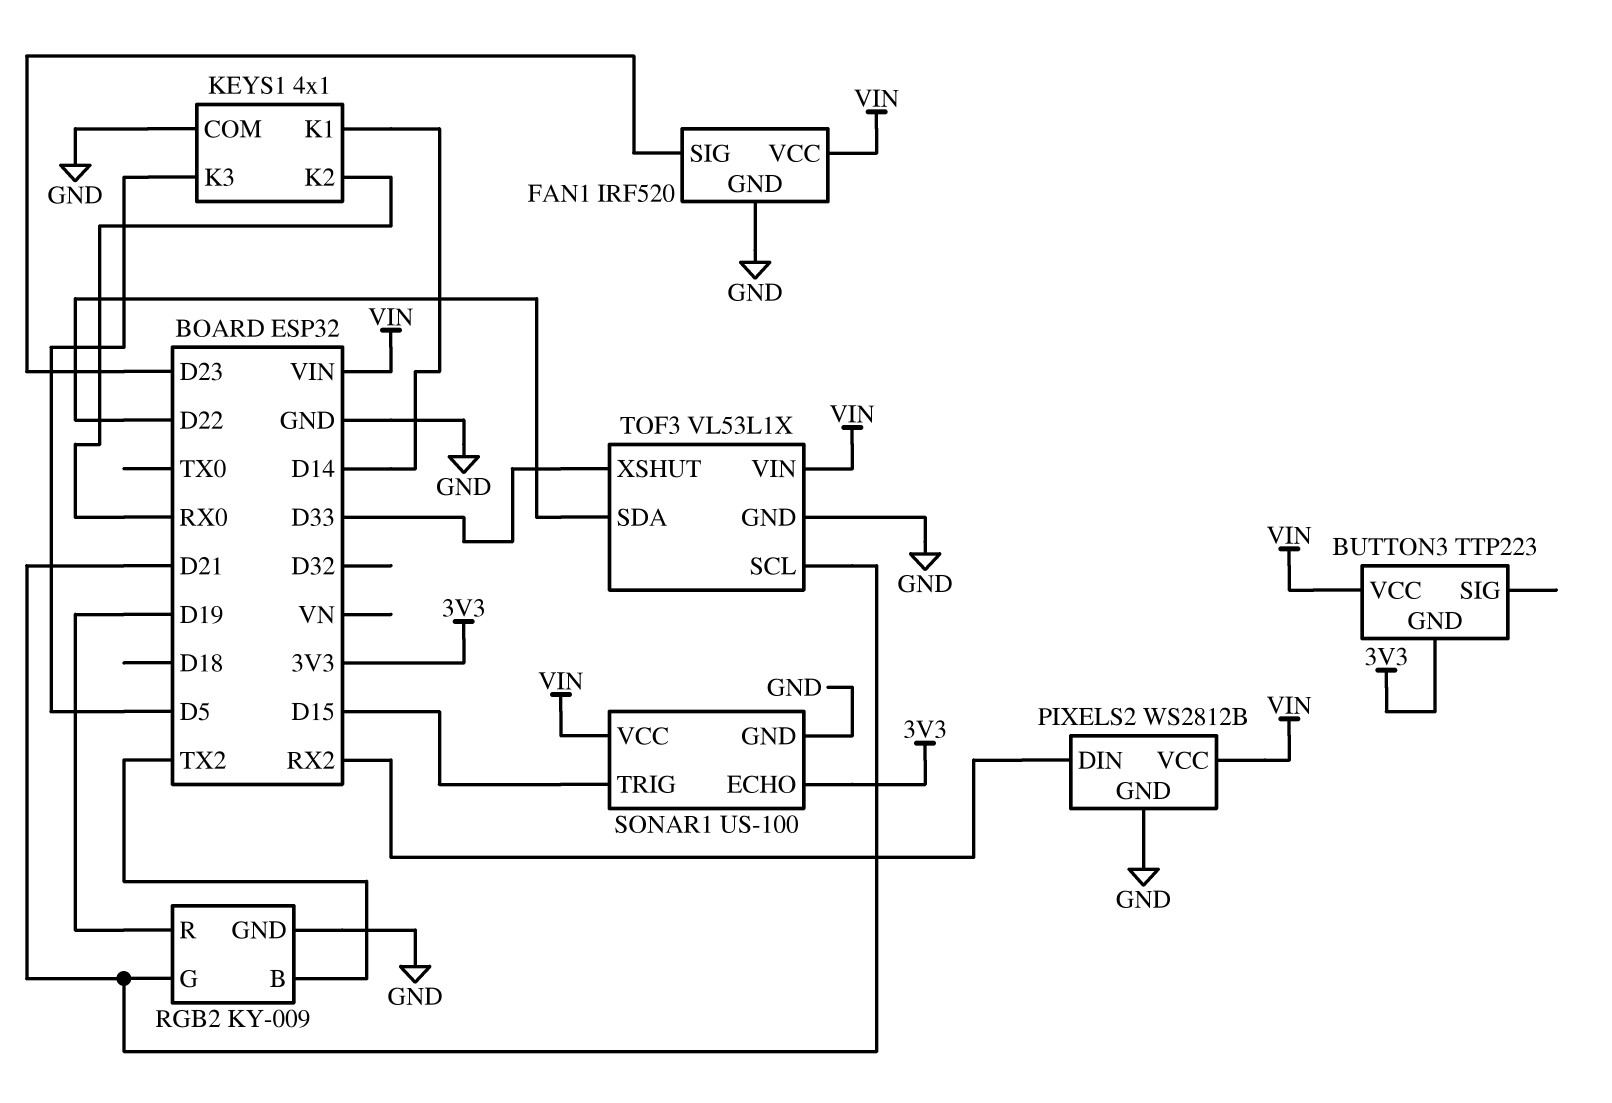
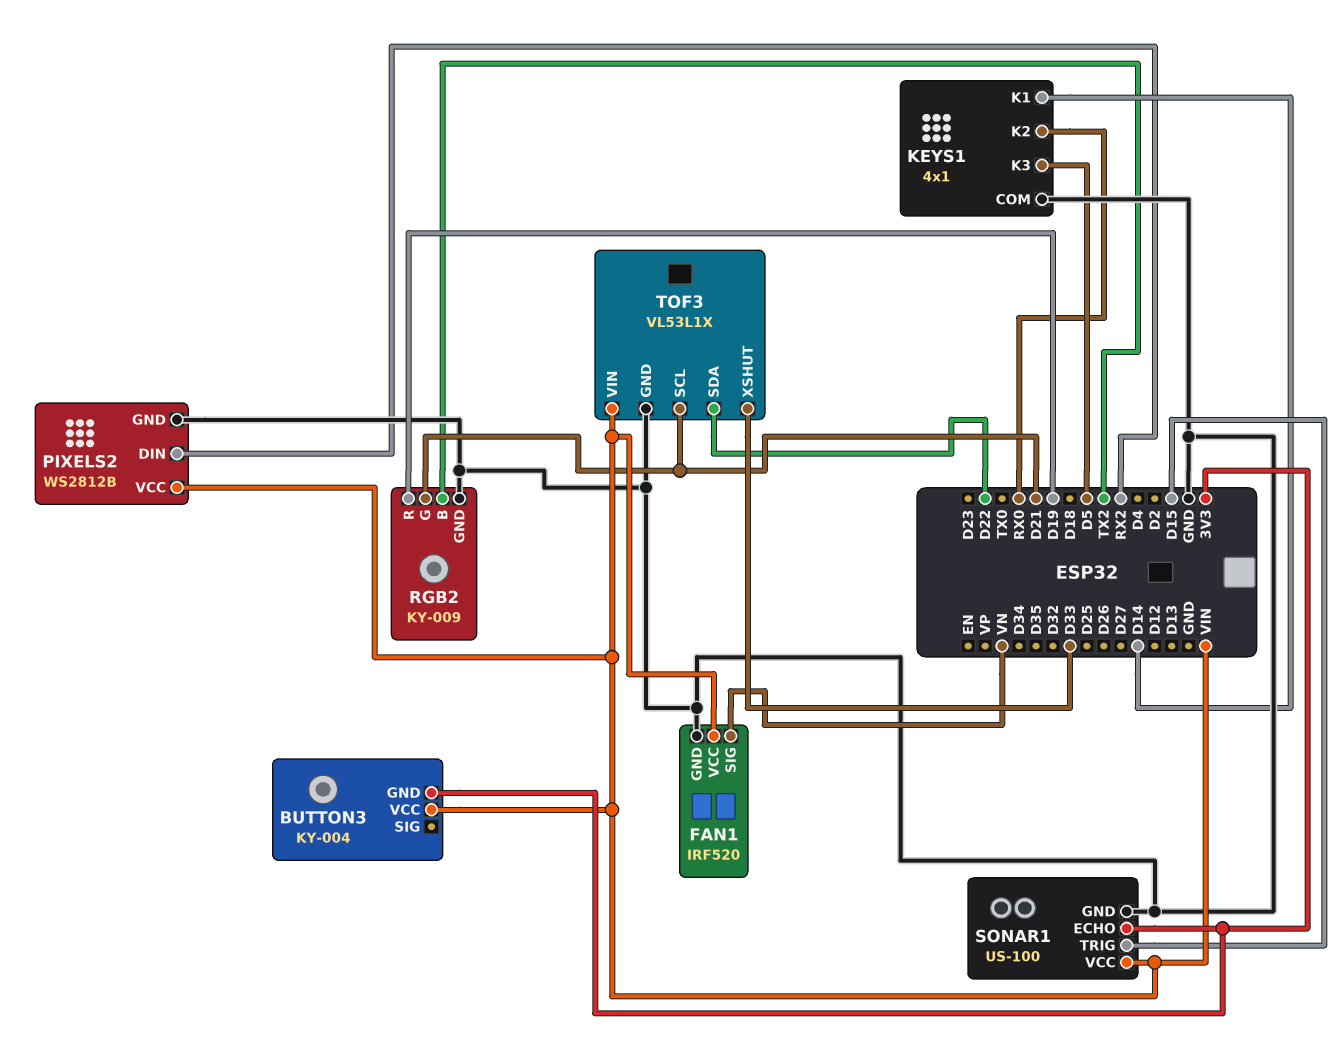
BUTTON3: TTP223 -> KY-004
FAN1 pin SIG: D23 -> VN

